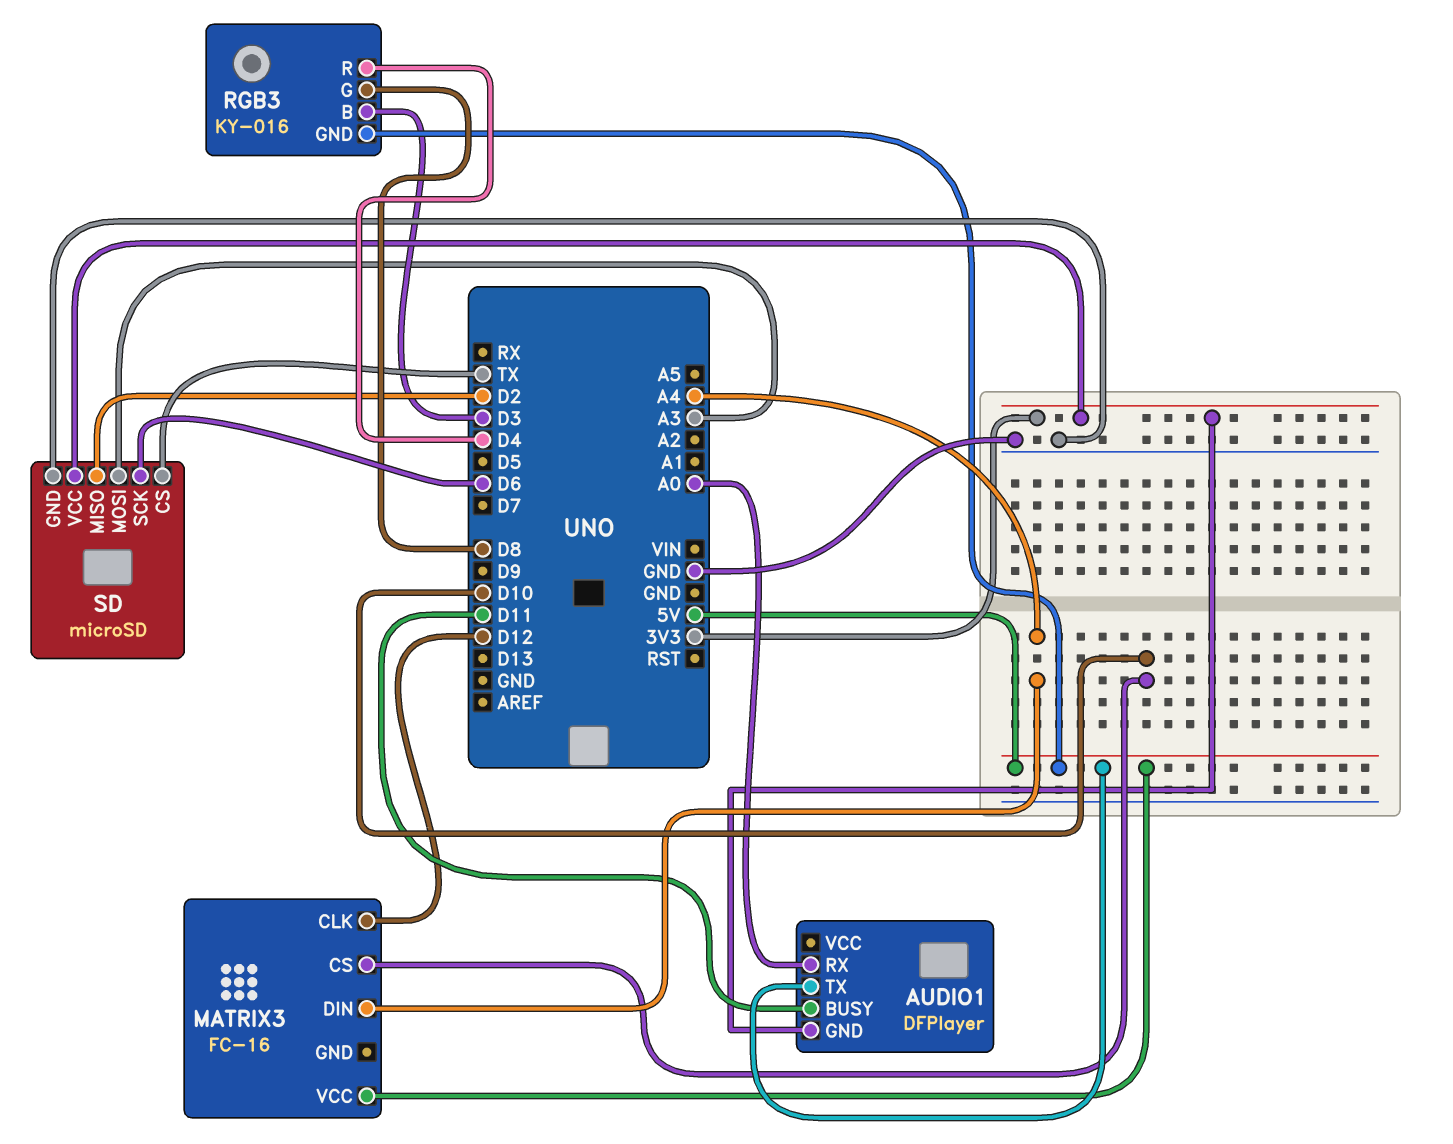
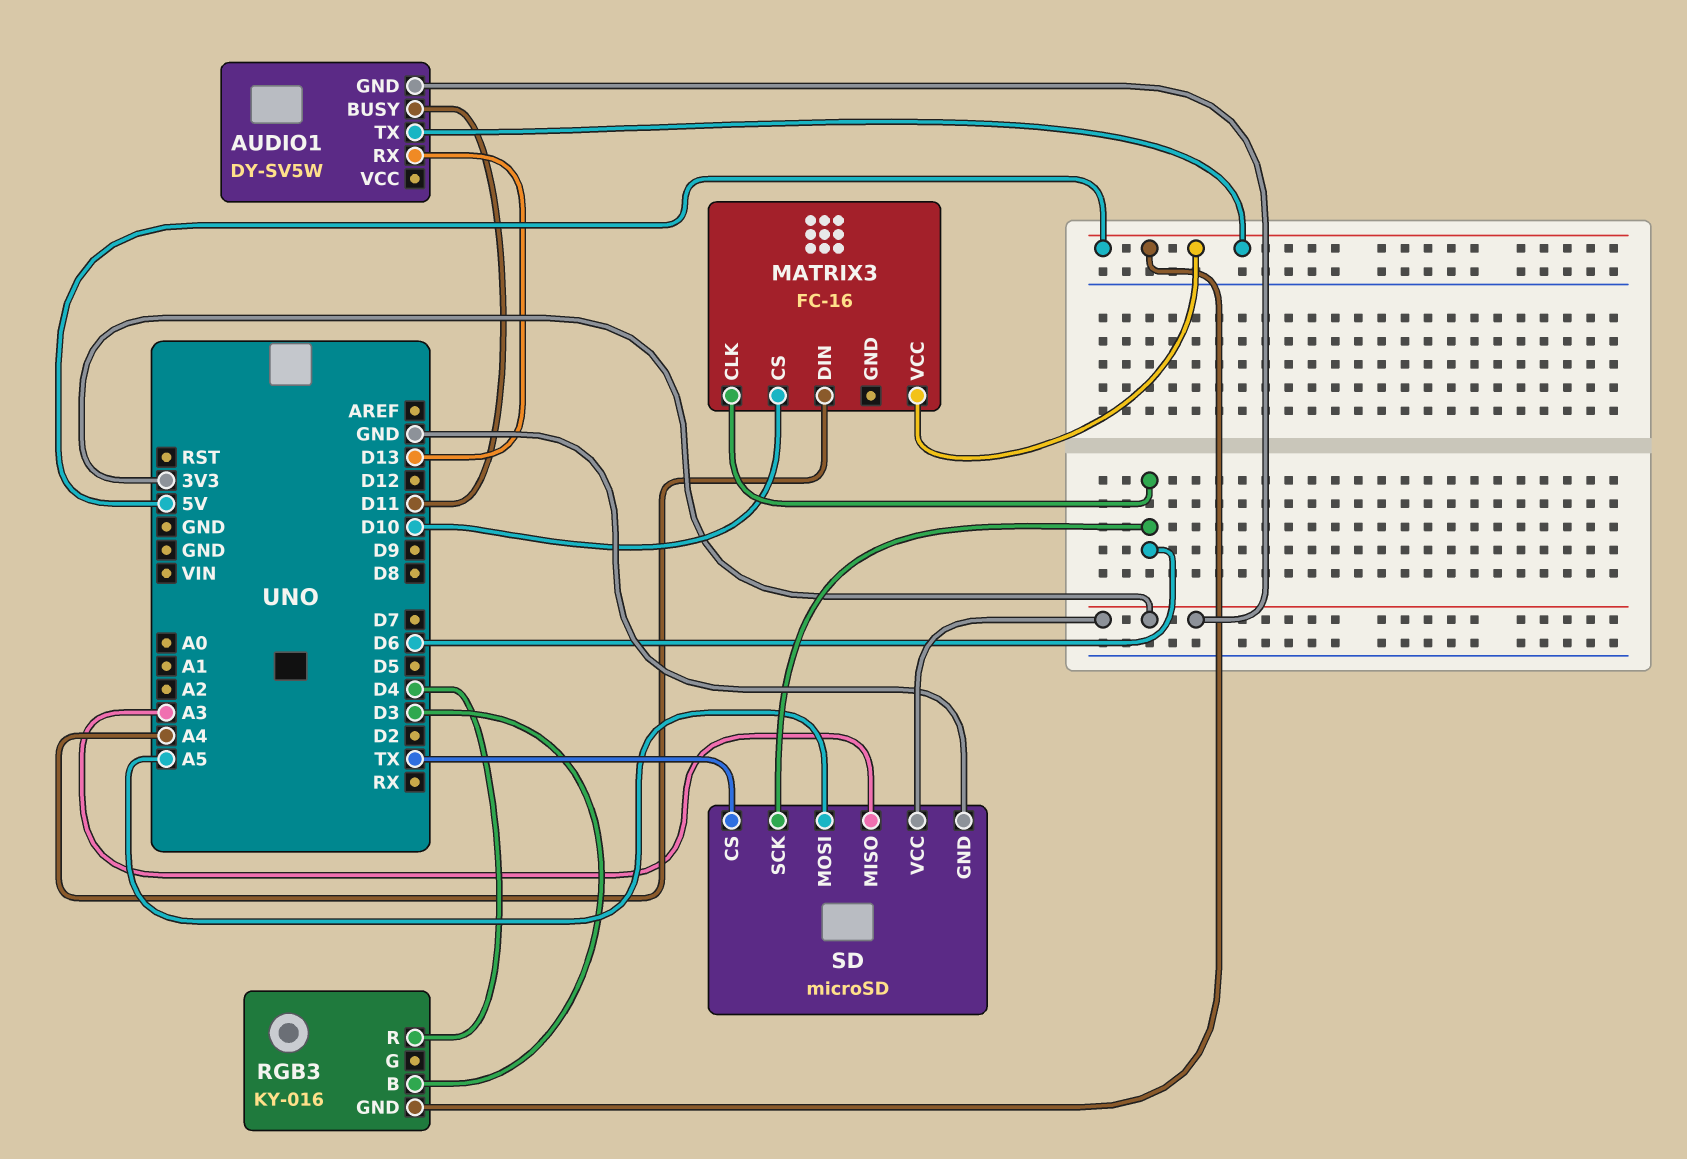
AUDIO1: DFPlayer -> DY-SV5W
AUDIO1 pin RX: A0 -> D13
MATRIX3 pin CLK: D12 -> D6
RGB3 pin G: D8 -> none
SD pin MISO: D2 -> A3
SD pin MOSI: A3 -> A5

